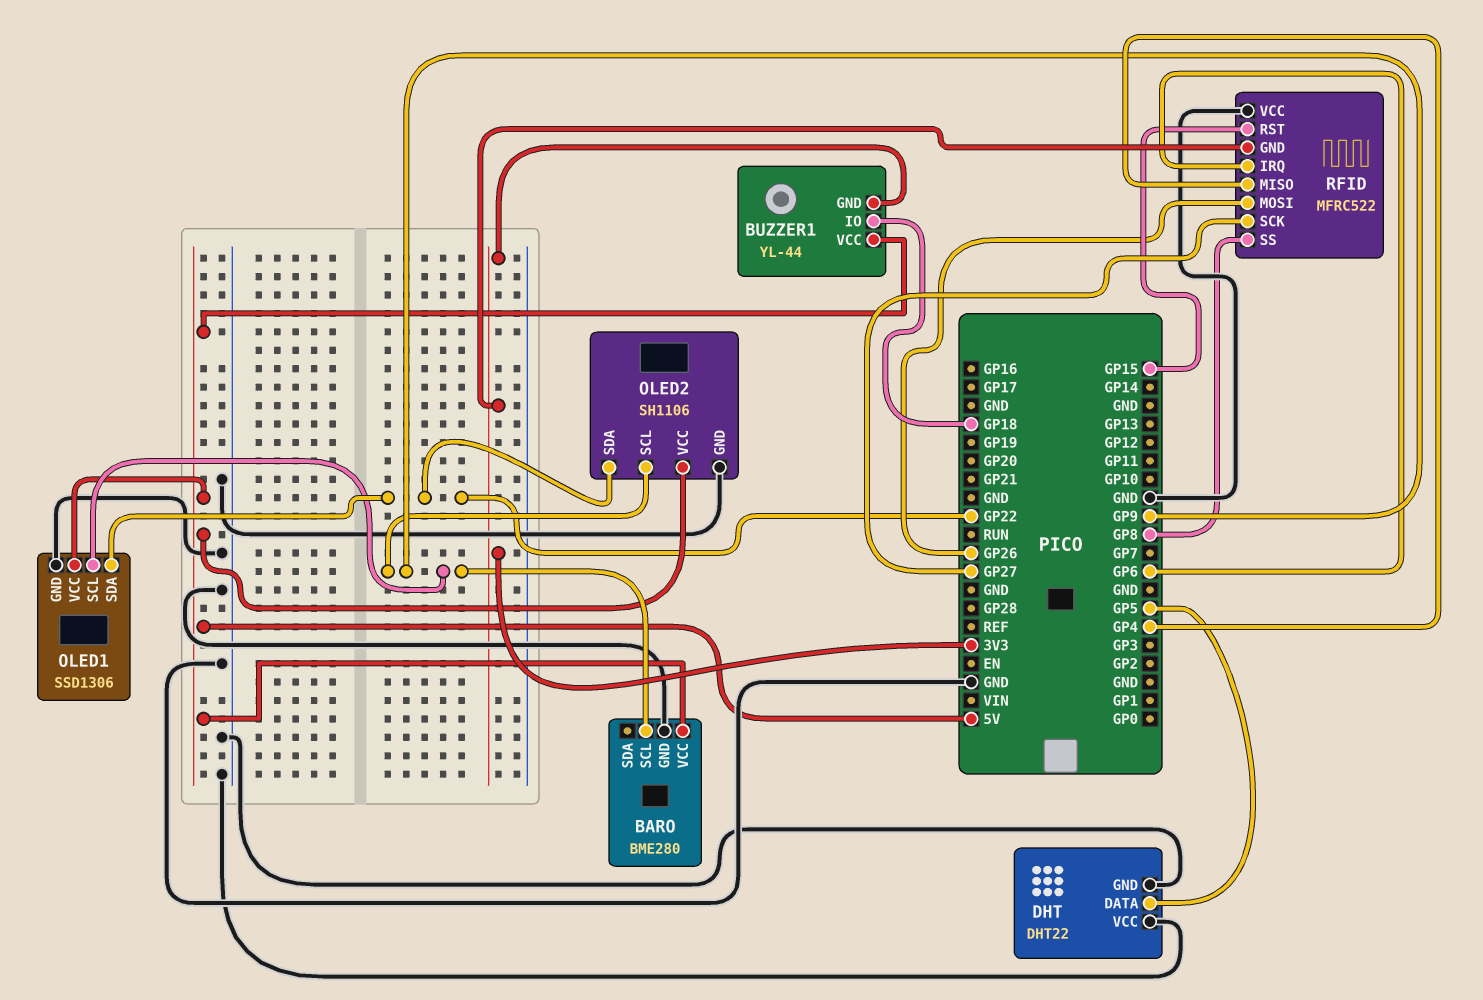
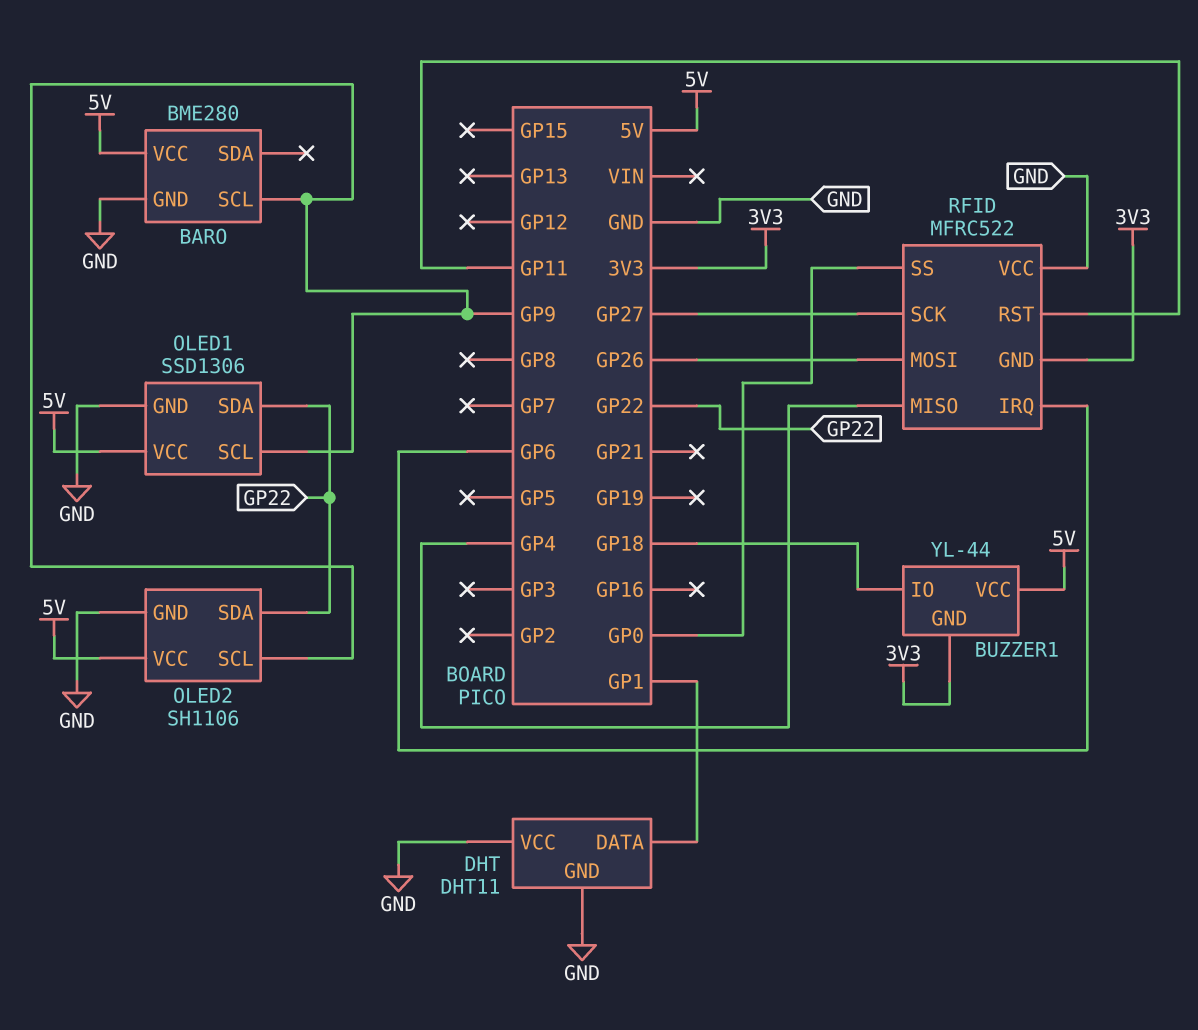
DHT: DHT22 -> DHT11
DHT pin DATA: GP5 -> GP1
RFID pin RST: GP15 -> GP11
RFID pin SS: GP8 -> GP0

